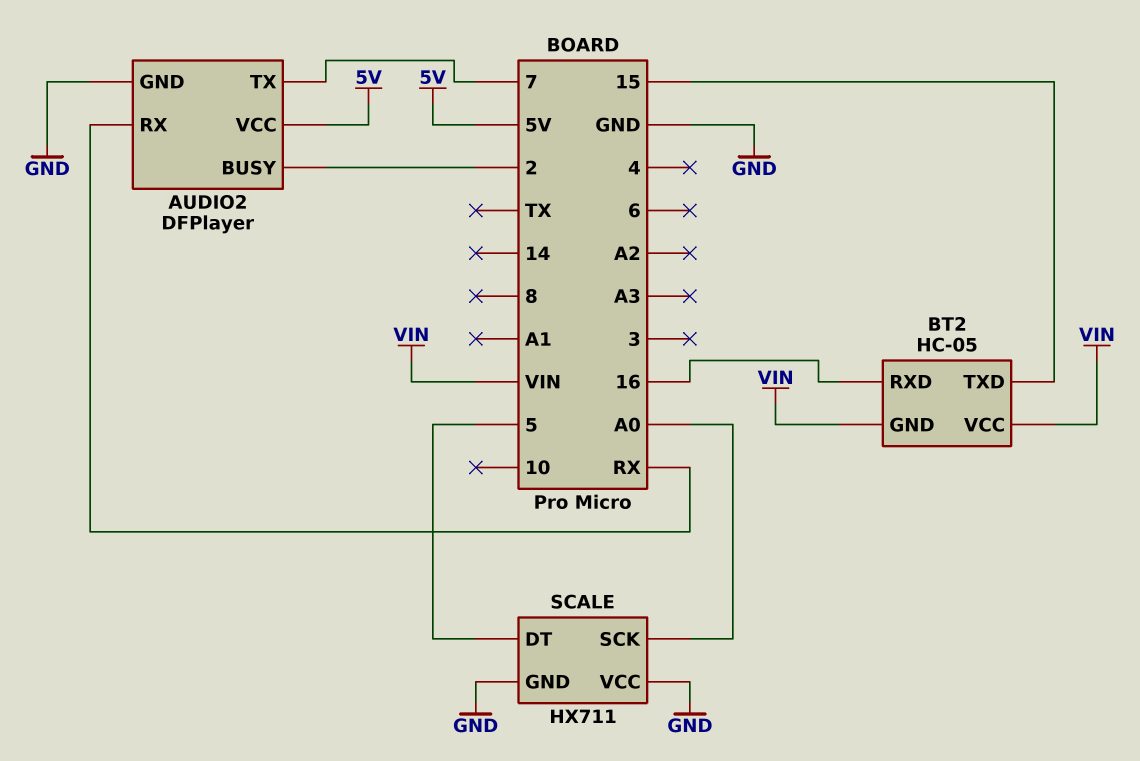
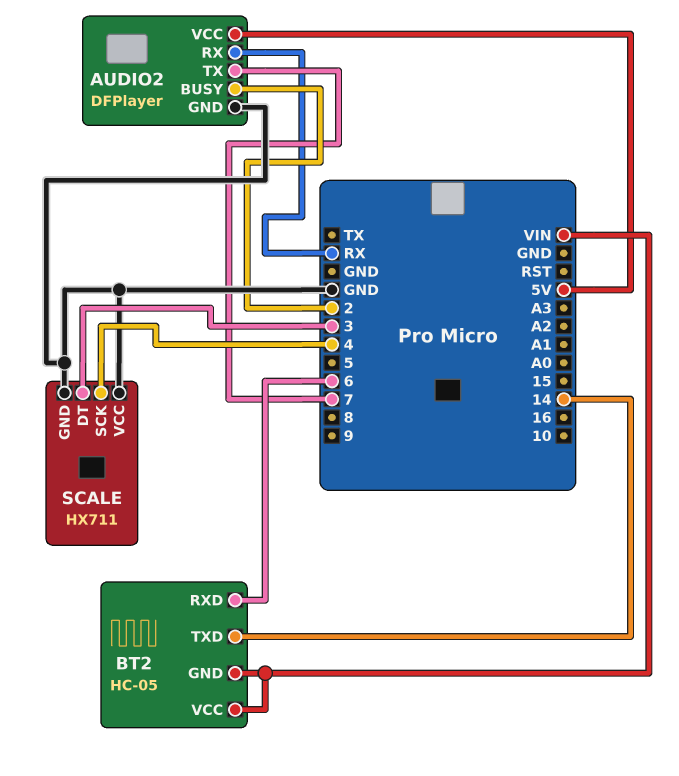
BT2 pin RXD: 16 -> 6
BT2 pin TXD: 15 -> 14
SCALE pin DT: 5 -> 3
SCALE pin SCK: A0 -> 4

